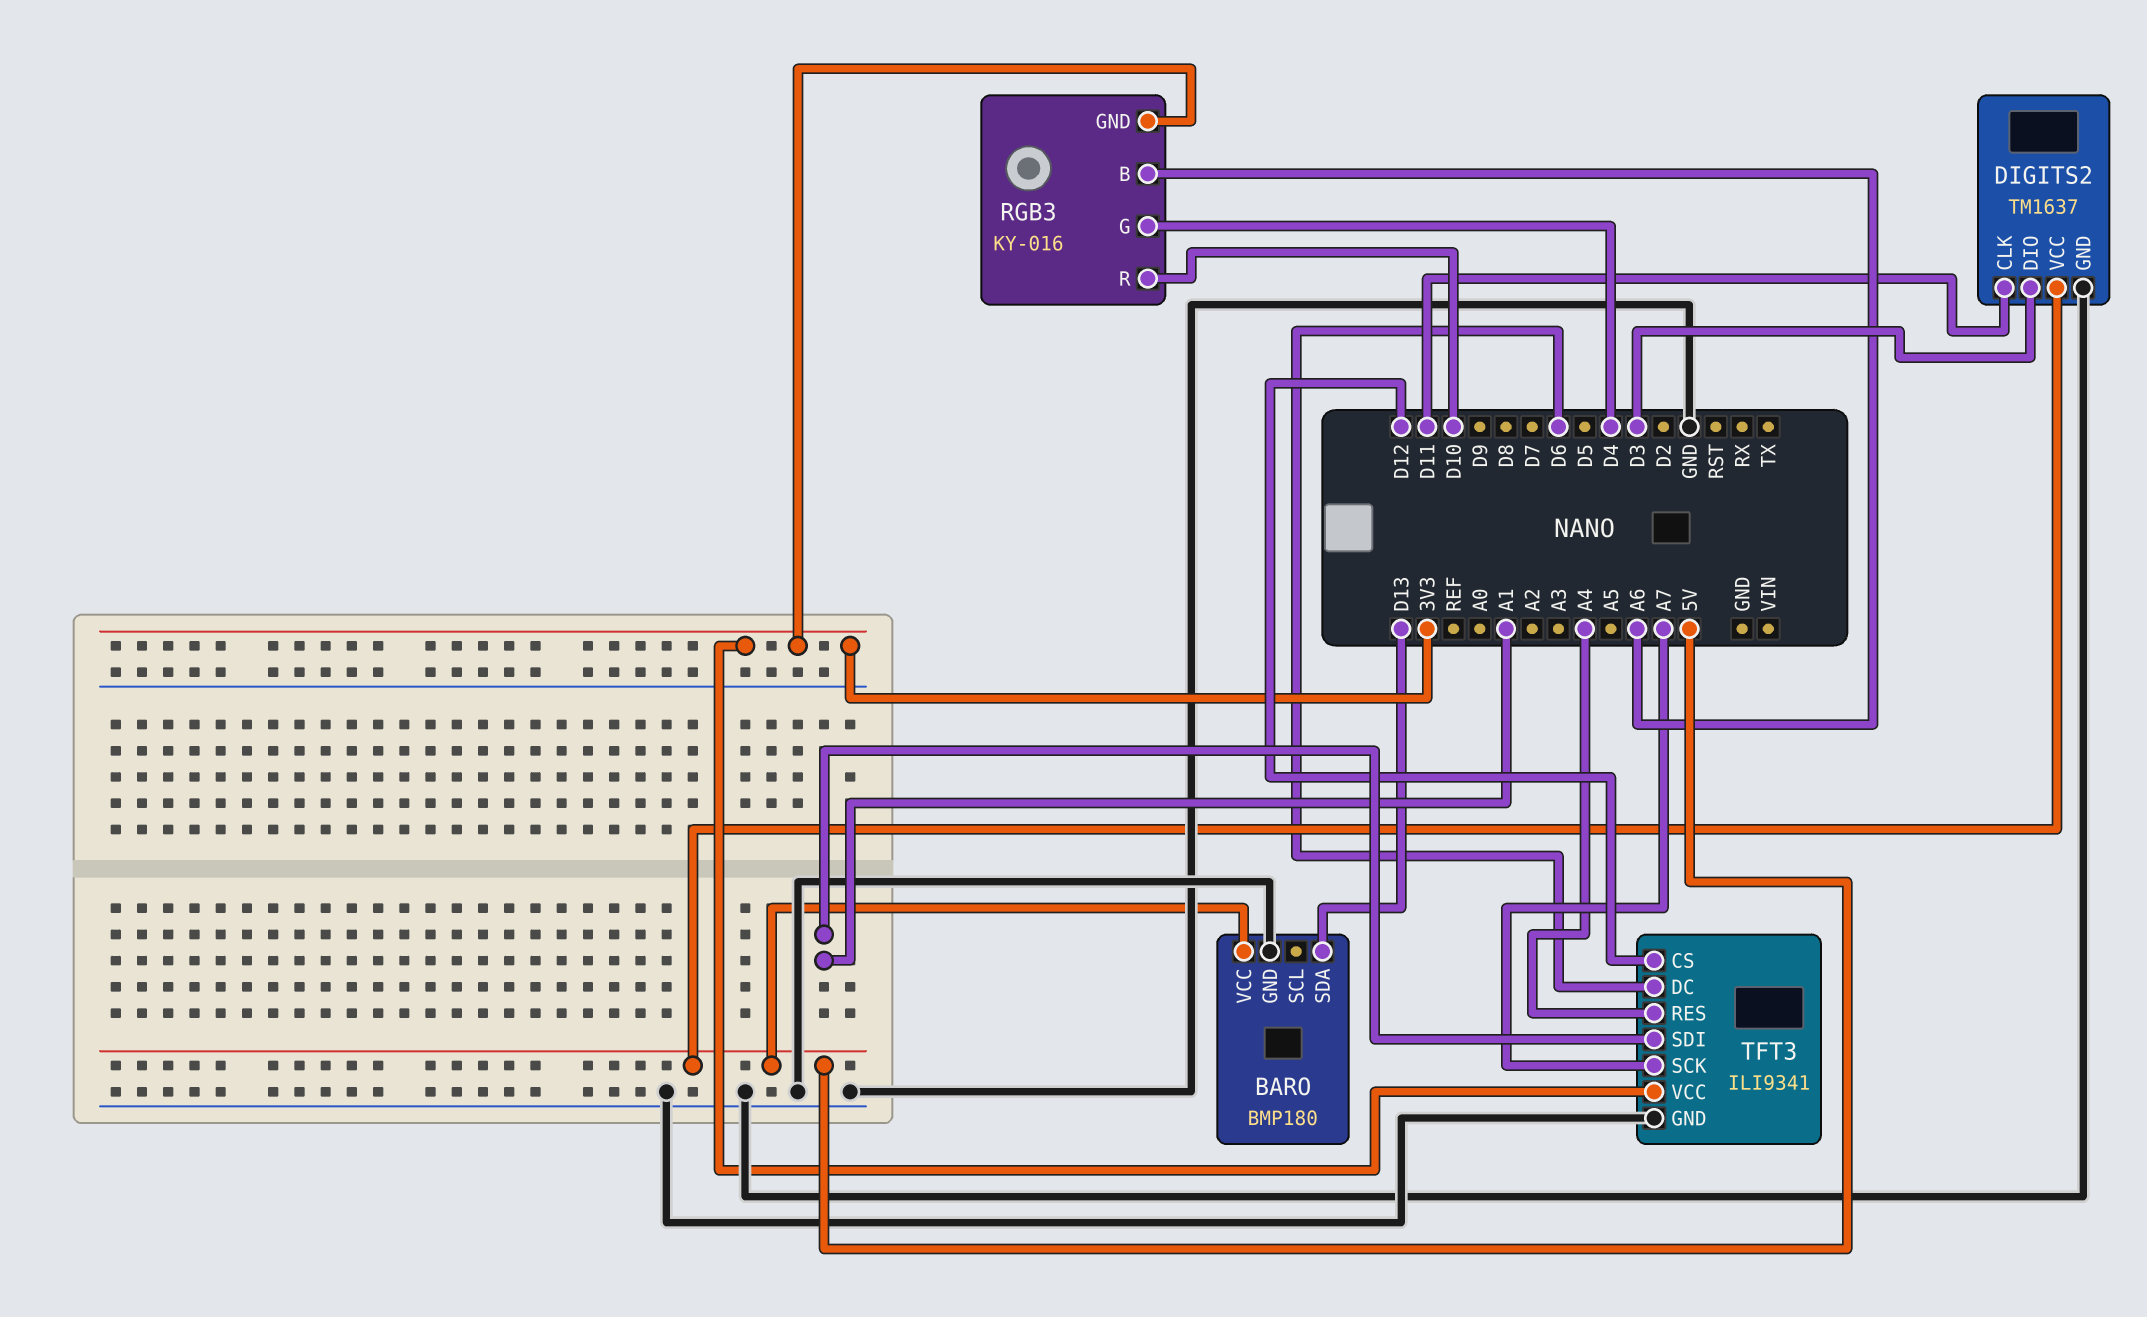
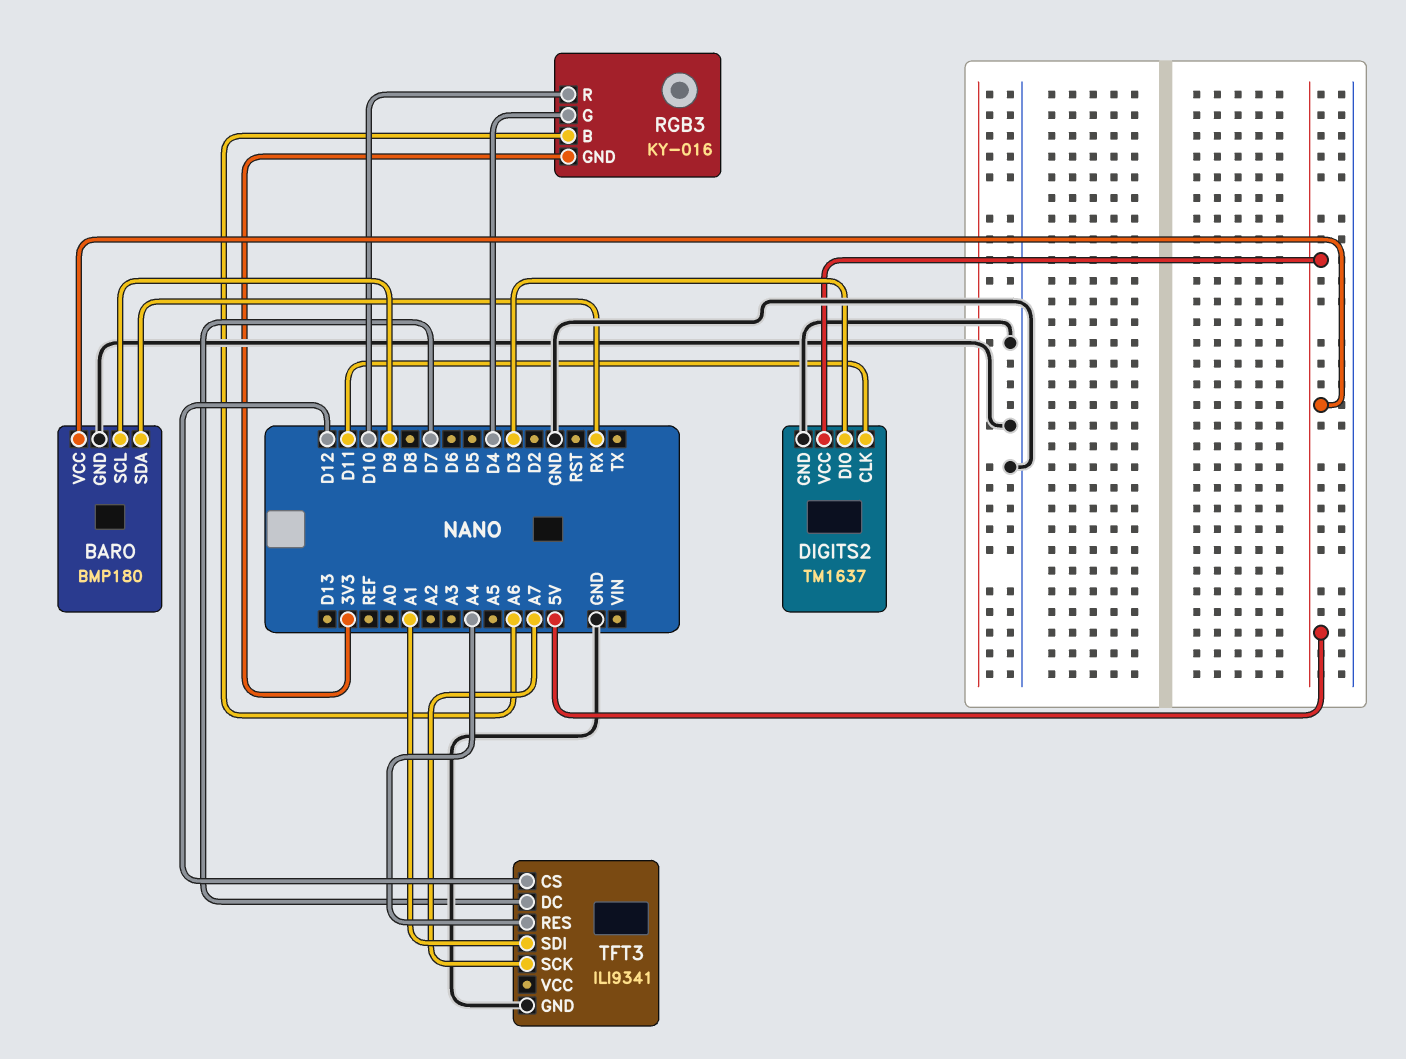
BARO pin SCL: none -> D9
BARO pin SDA: D13 -> RX
TFT3 pin DC: D6 -> D7
TFT3 pin VCC: 3V3 -> none

